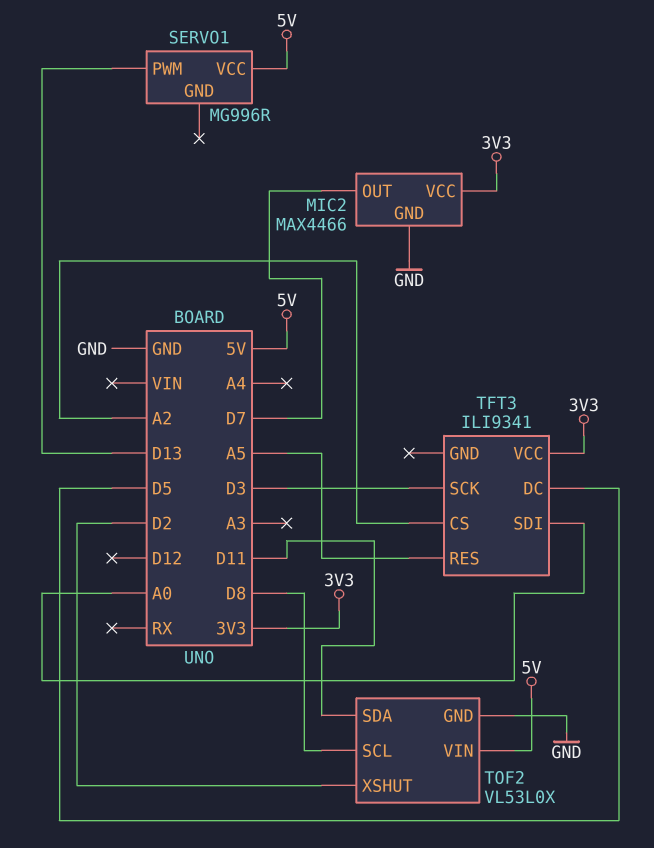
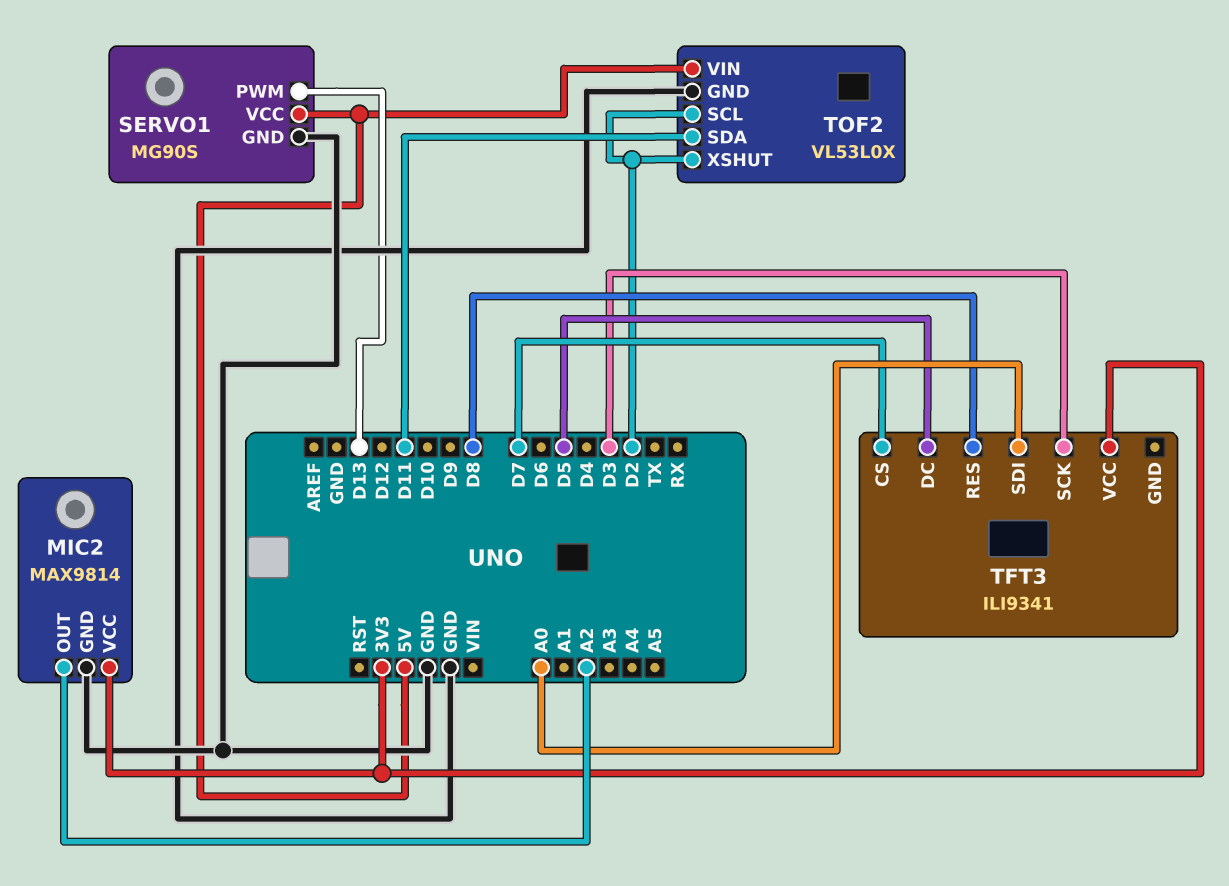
MIC2: MAX4466 -> MAX9814
MIC2 pin OUT: D7 -> A2
SERVO1: MG996R -> MG90S
SERVO1 pin GND: none -> GND
TFT3 pin CS: A2 -> D7
TFT3 pin RES: A5 -> D8
TOF2 pin SCL: D8 -> D2

